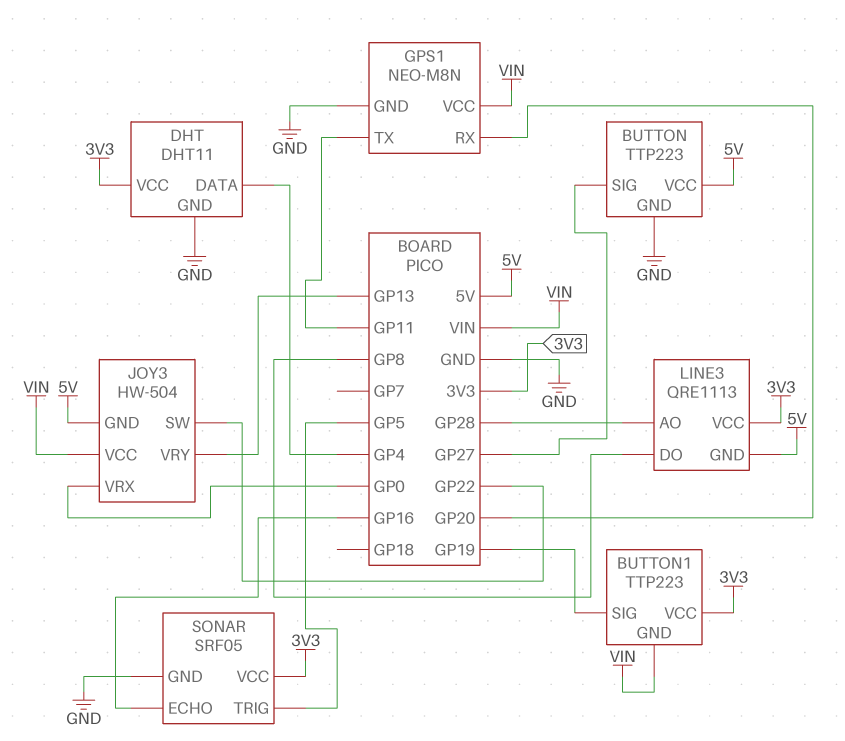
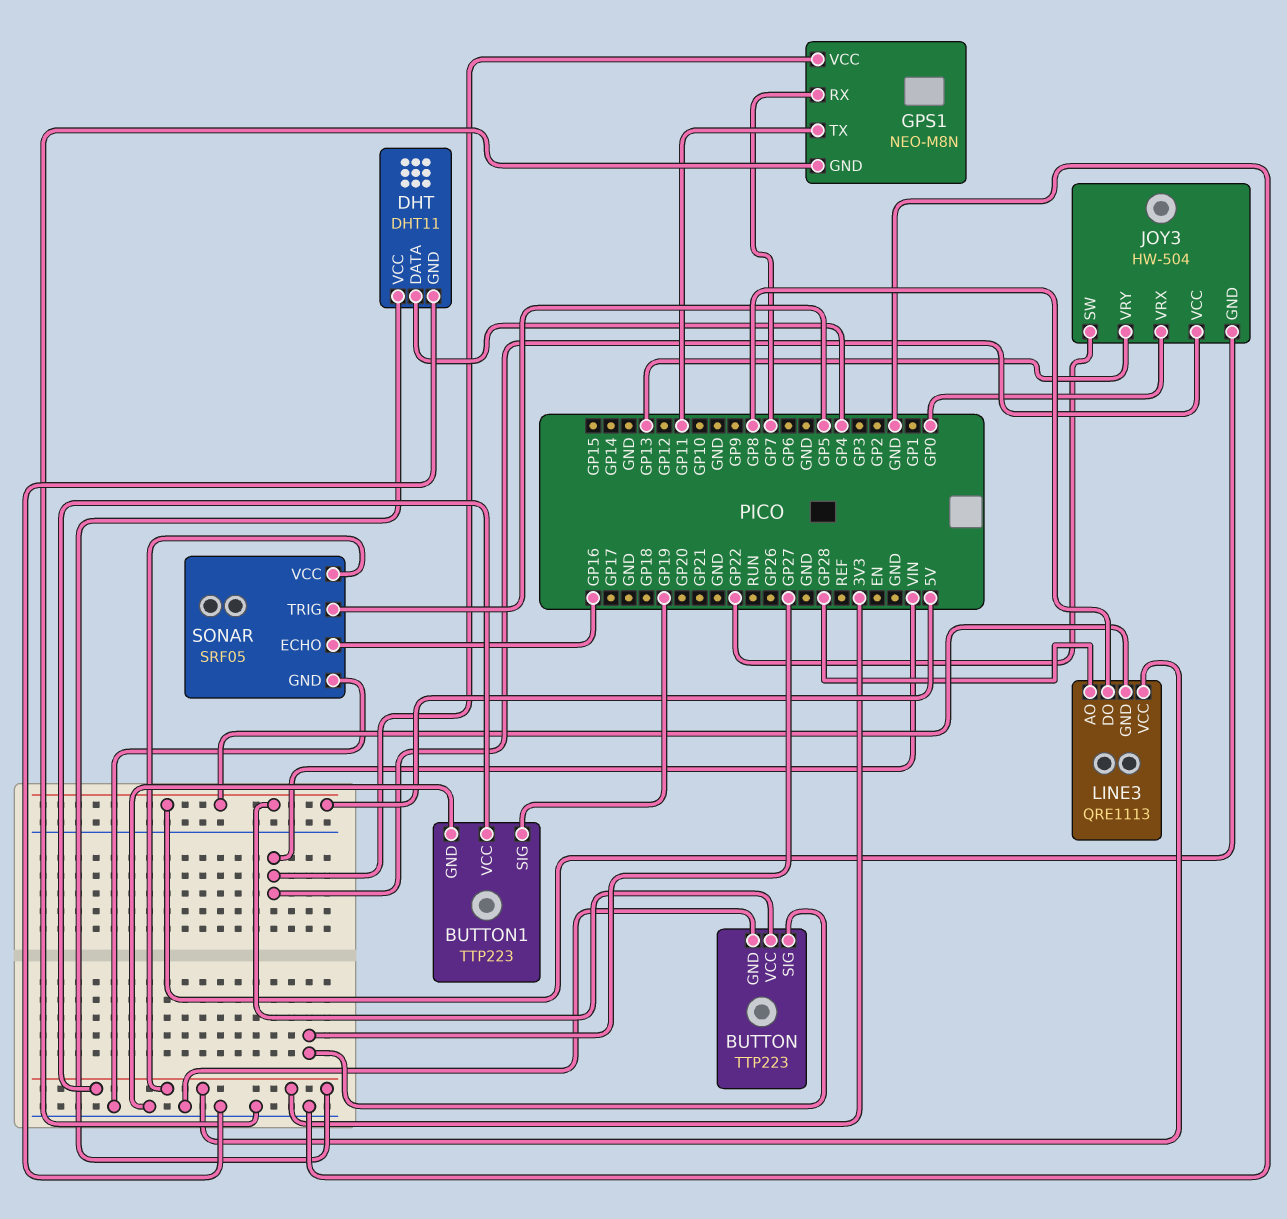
BUTTON1 pin GND: VIN -> GND
GPS1 pin RX: GP20 -> GP7

